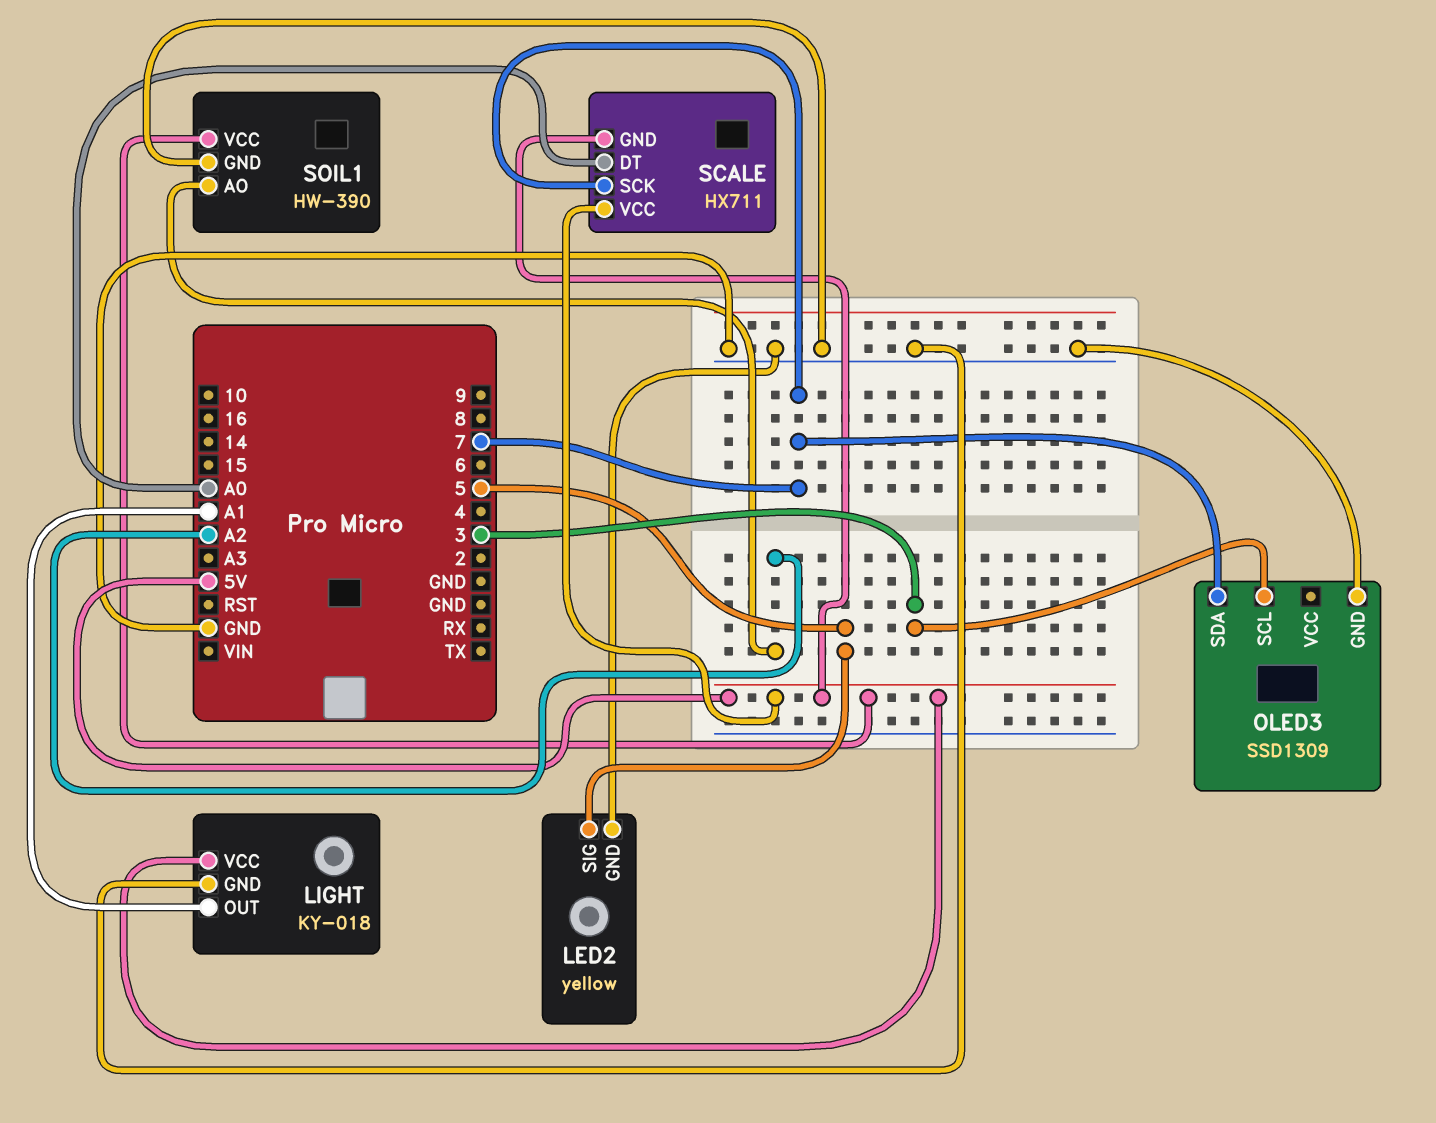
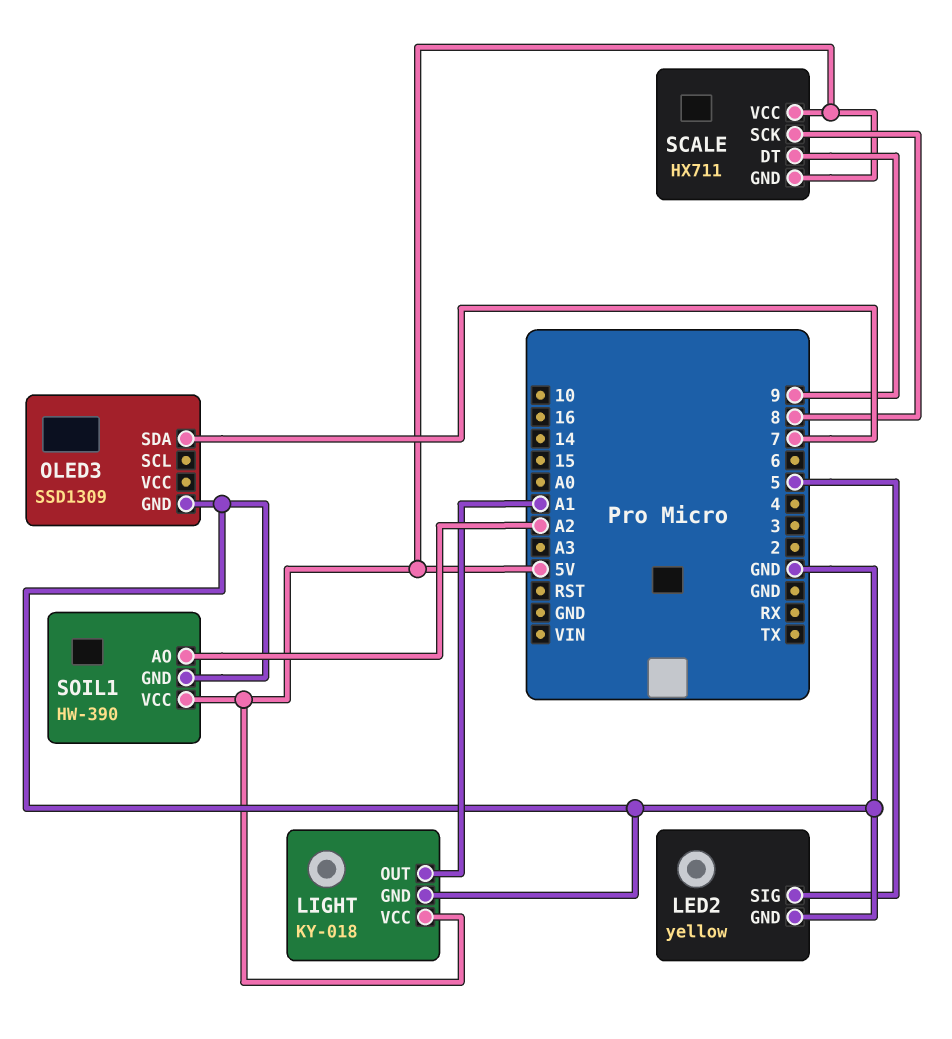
OLED3 pin SCL: 3 -> none
SCALE pin DT: A0 -> 9
SCALE pin SCK: 7 -> 8

